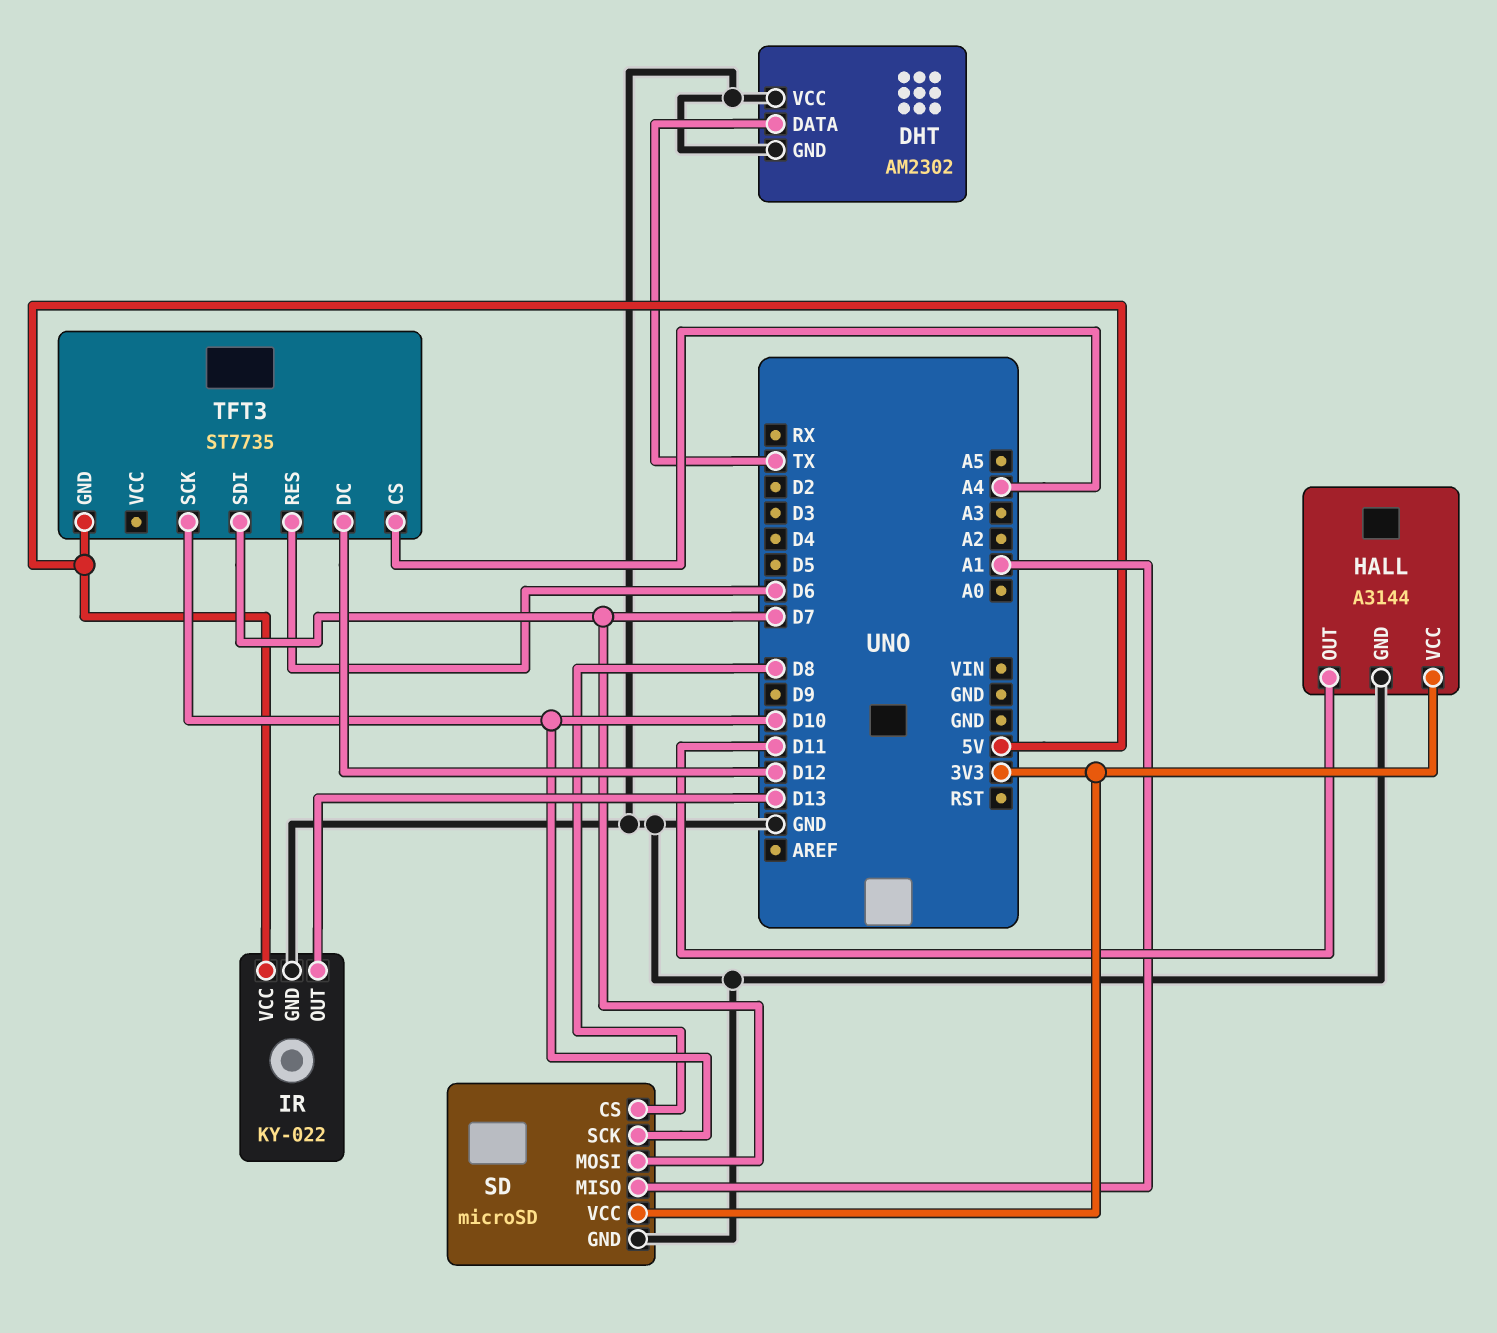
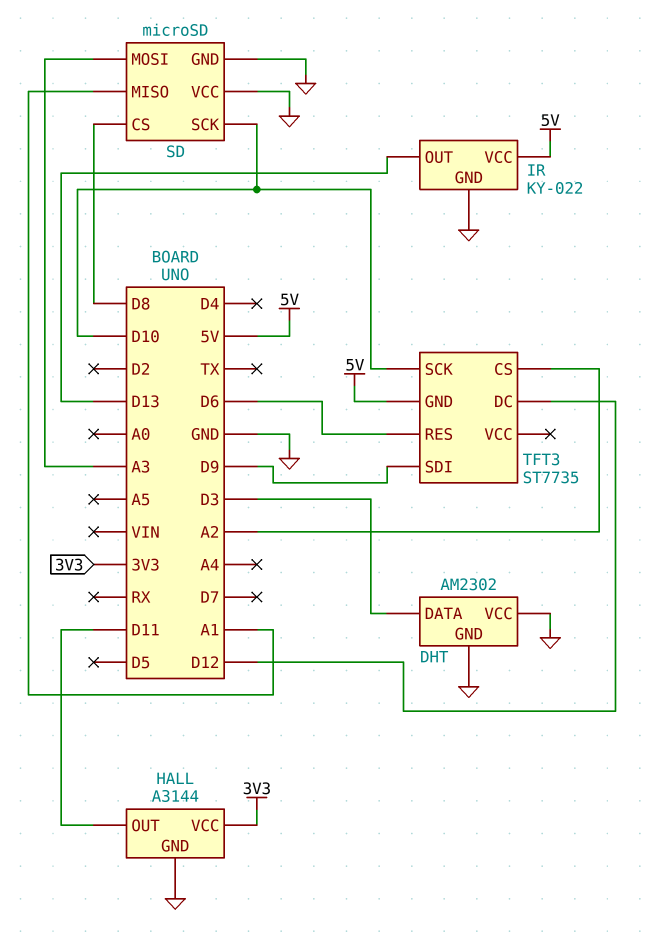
DHT pin DATA: TX -> D3
SD pin MOSI: D7 -> A3
SD pin VCC: 3V3 -> GND
TFT3 pin CS: A4 -> A2
TFT3 pin SDI: D7 -> D9

